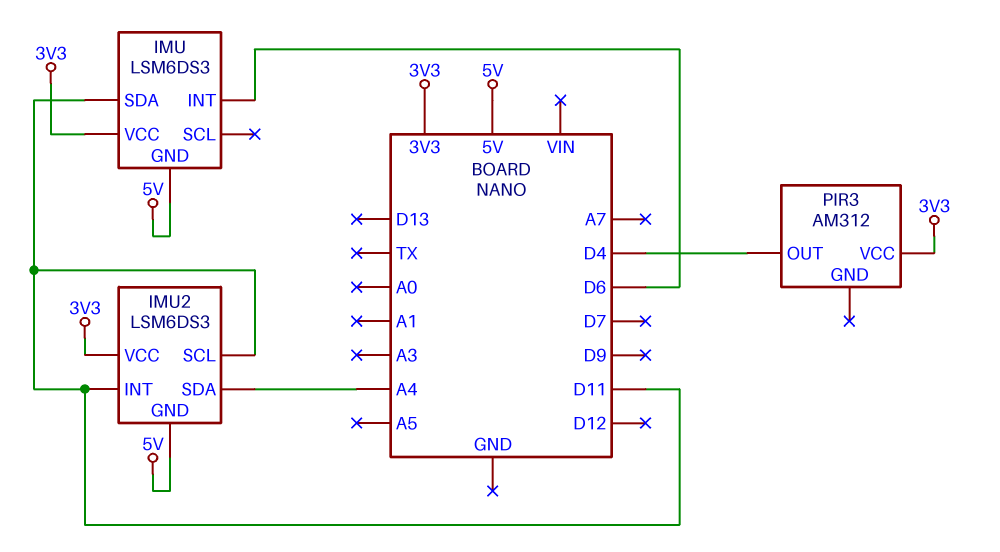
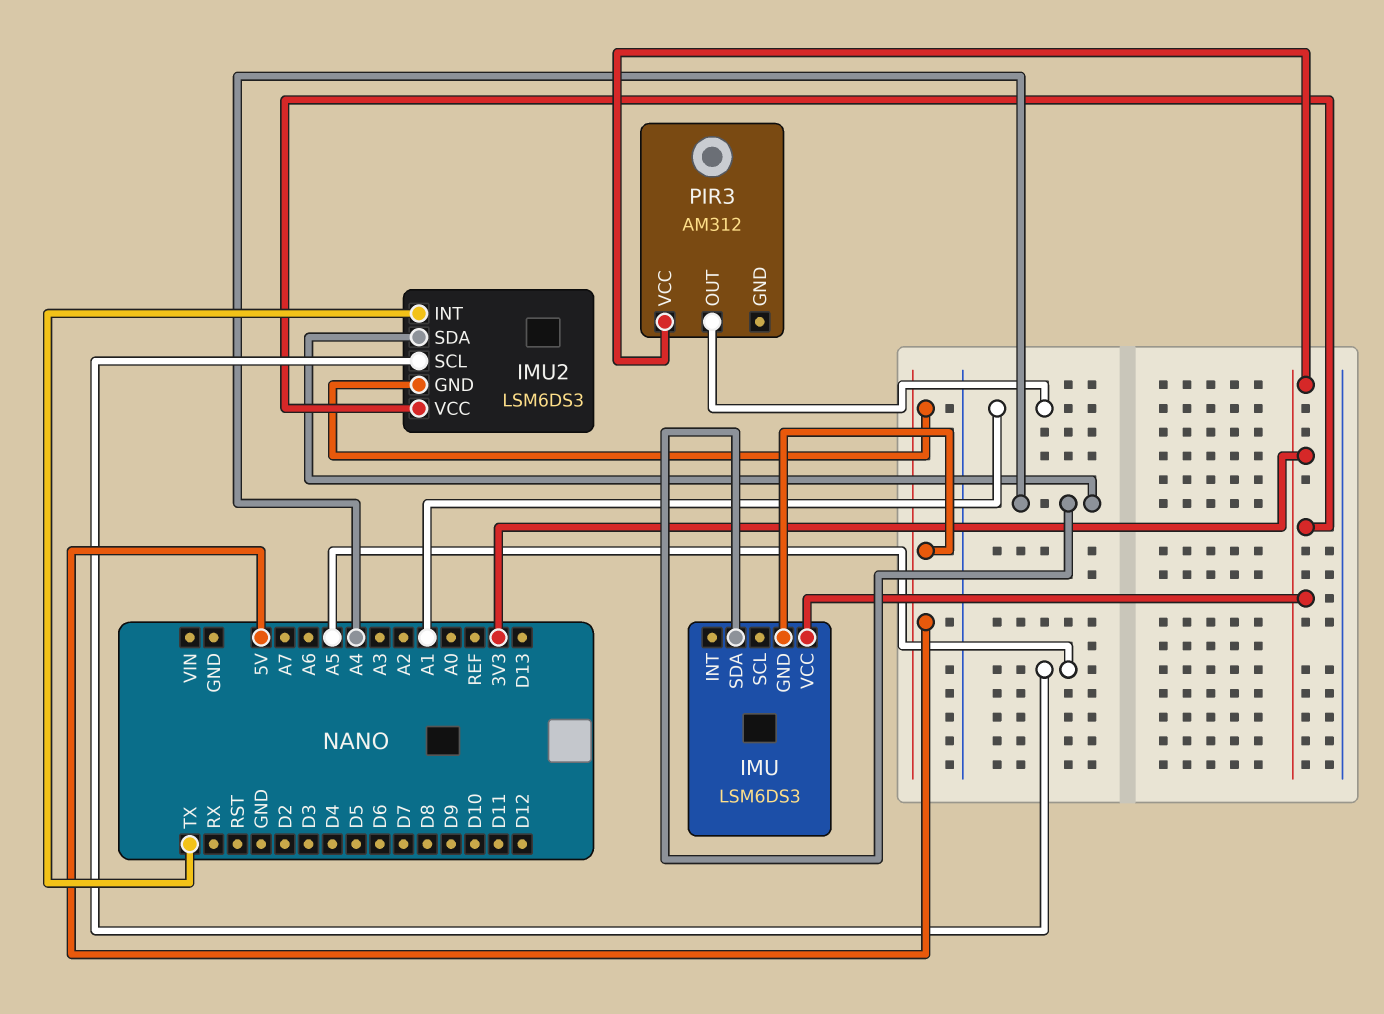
IMU pin INT: D6 -> none
IMU pin SDA: D11 -> A4
IMU2 pin INT: D11 -> TX
IMU2 pin SCL: D11 -> A5
PIR3 pin OUT: D4 -> A1

